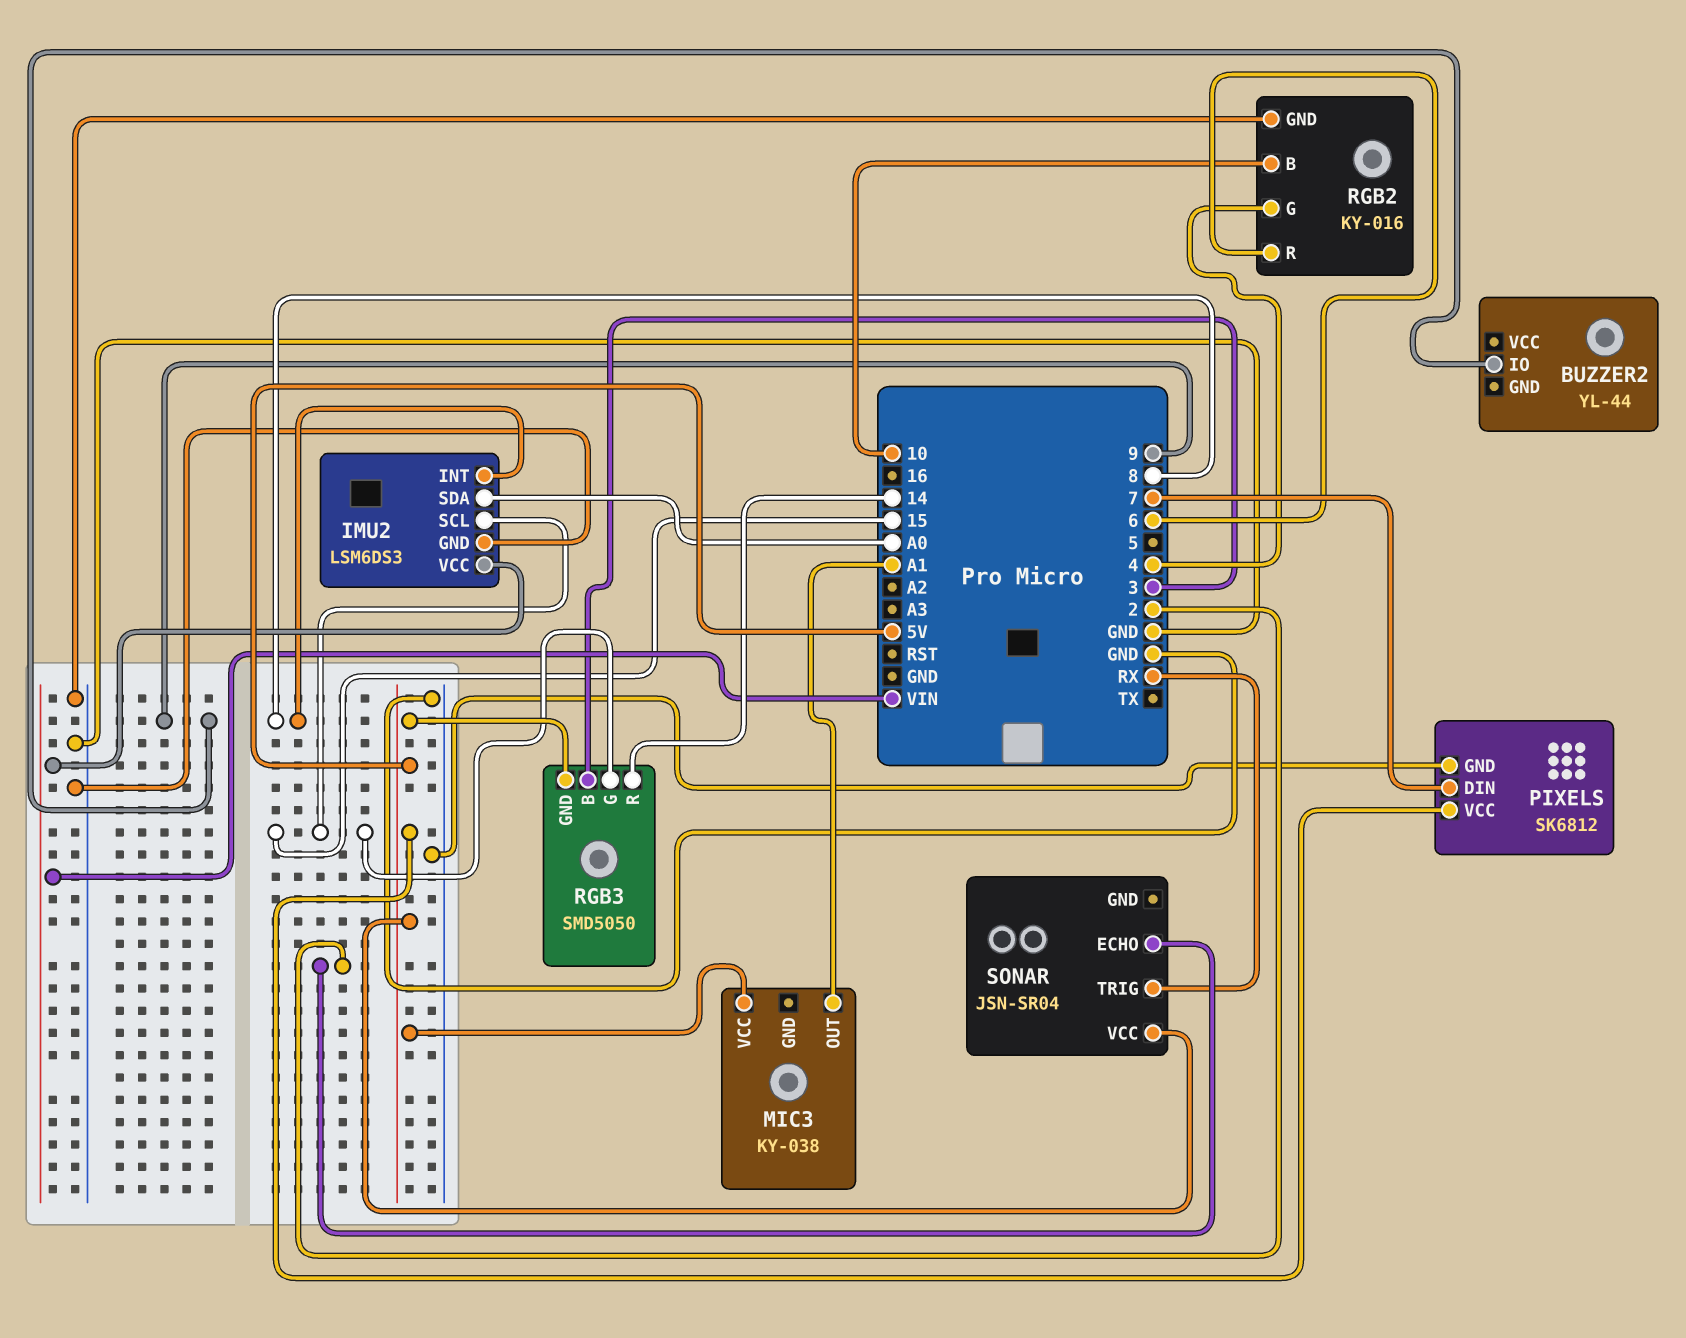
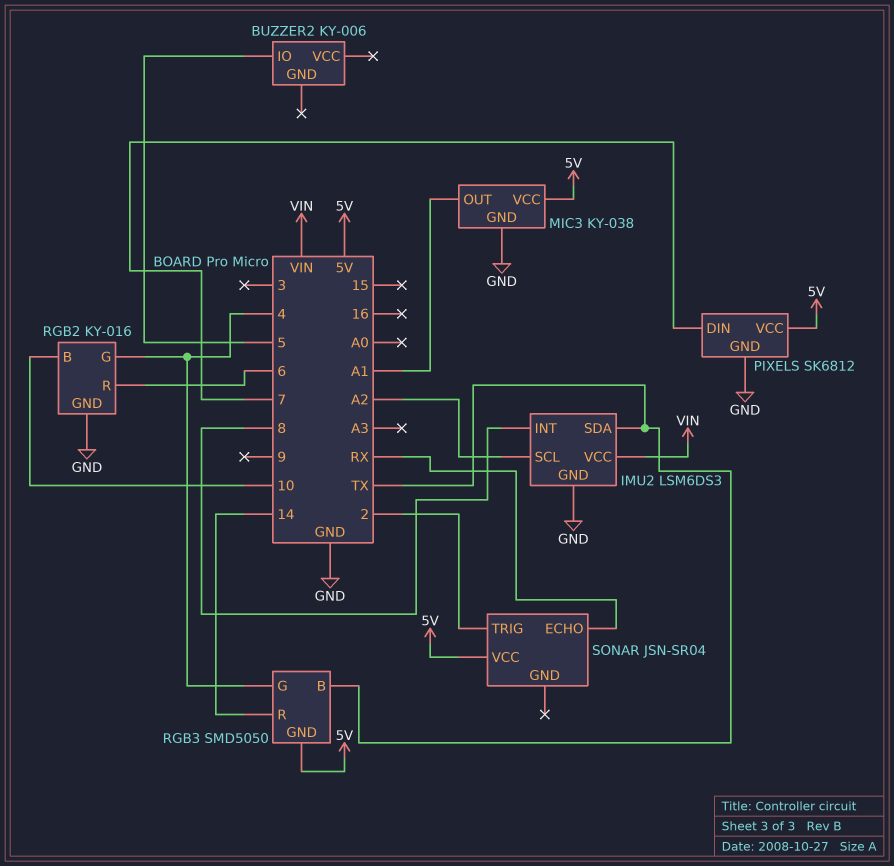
BUZZER2: YL-44 -> KY-006
BUZZER2 pin IO: 9 -> 5
IMU2 pin SCL: 15 -> A2
IMU2 pin SDA: A0 -> TX
MIC3 pin GND: none -> GND
RGB3 pin B: 3 -> TX
RGB3 pin G: 15 -> 4
SONAR pin ECHO: 2 -> RX
SONAR pin TRIG: RX -> 2

